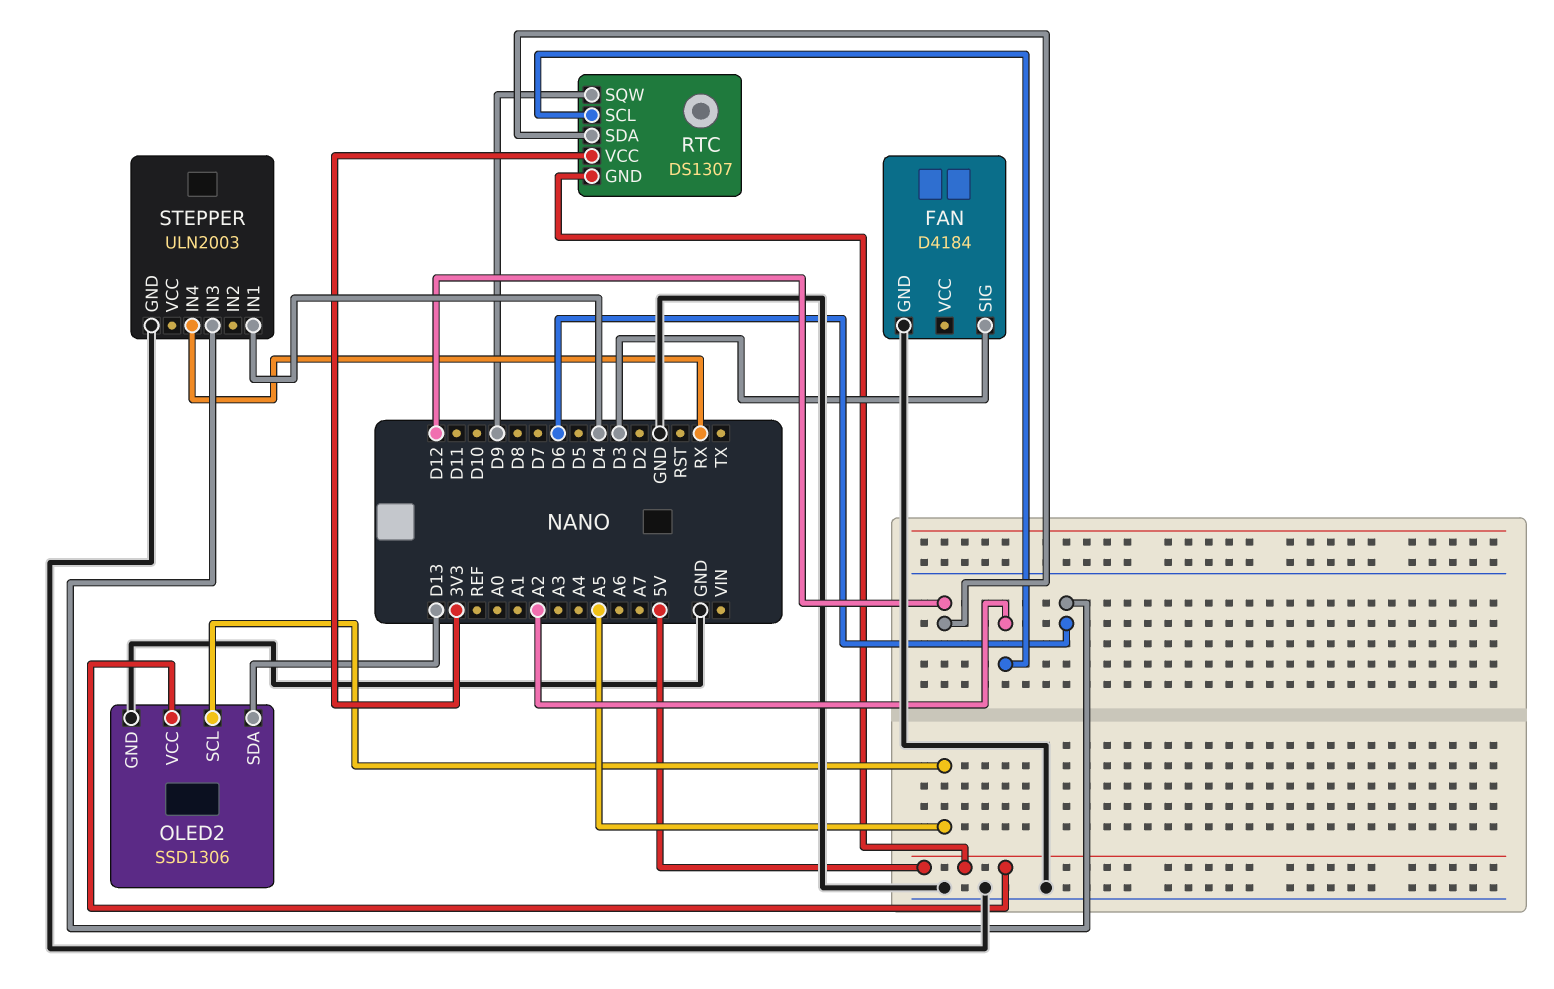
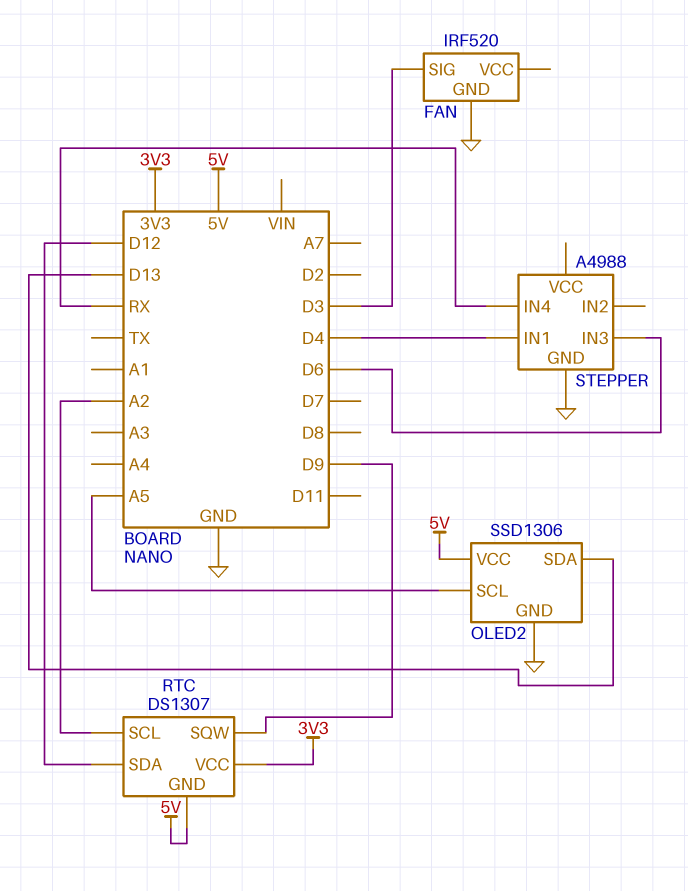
FAN: D4184 -> IRF520
STEPPER: ULN2003 -> A4988

